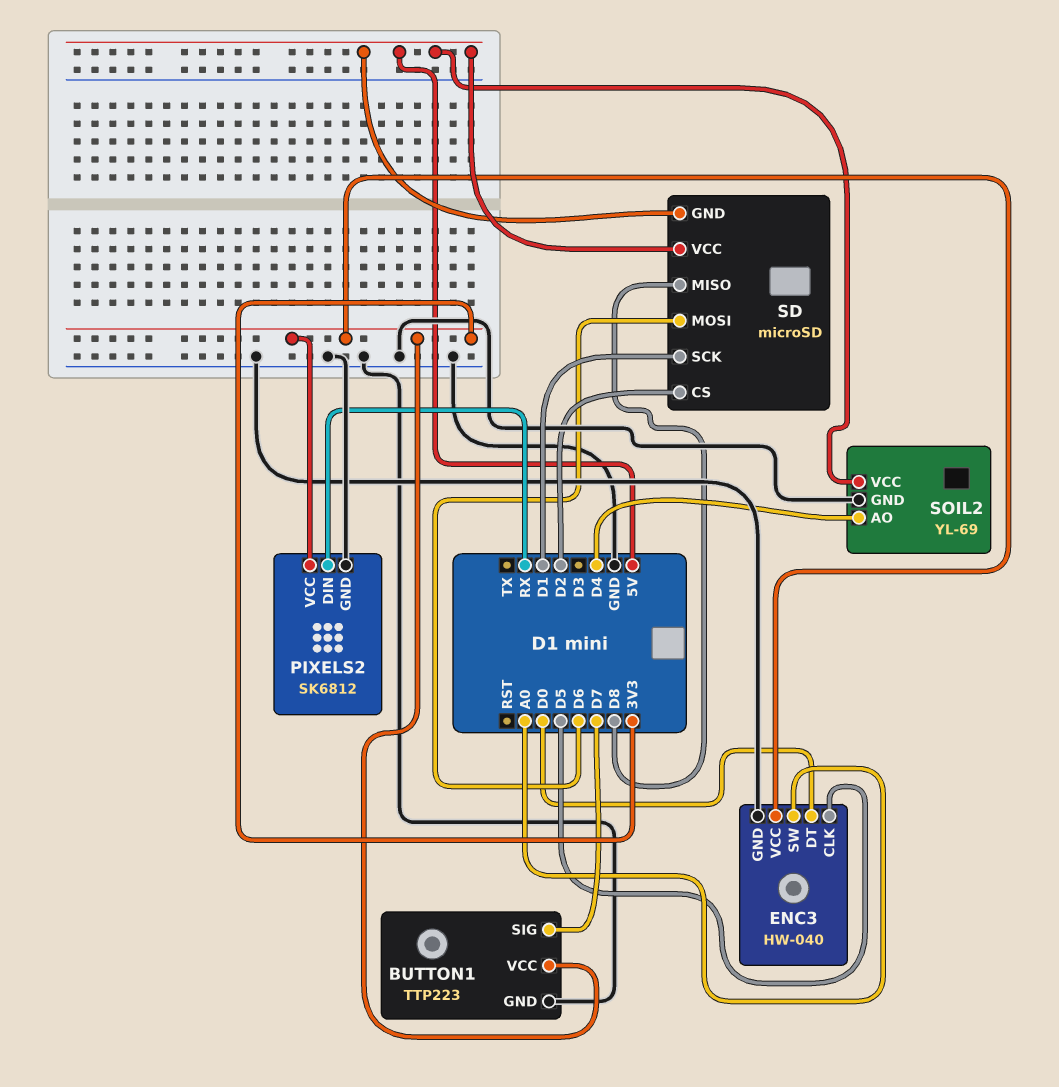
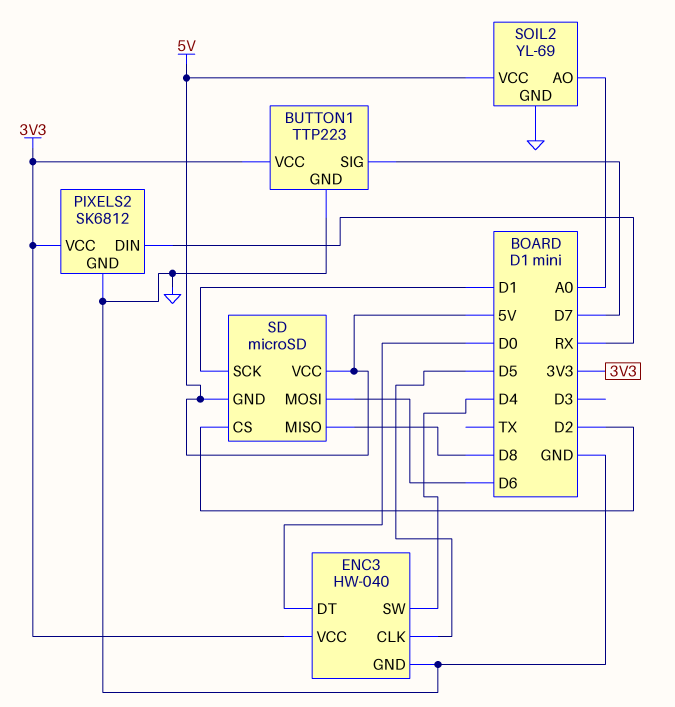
ENC3 pin SW: A0 -> D4
SOIL2 pin AO: D4 -> A0

